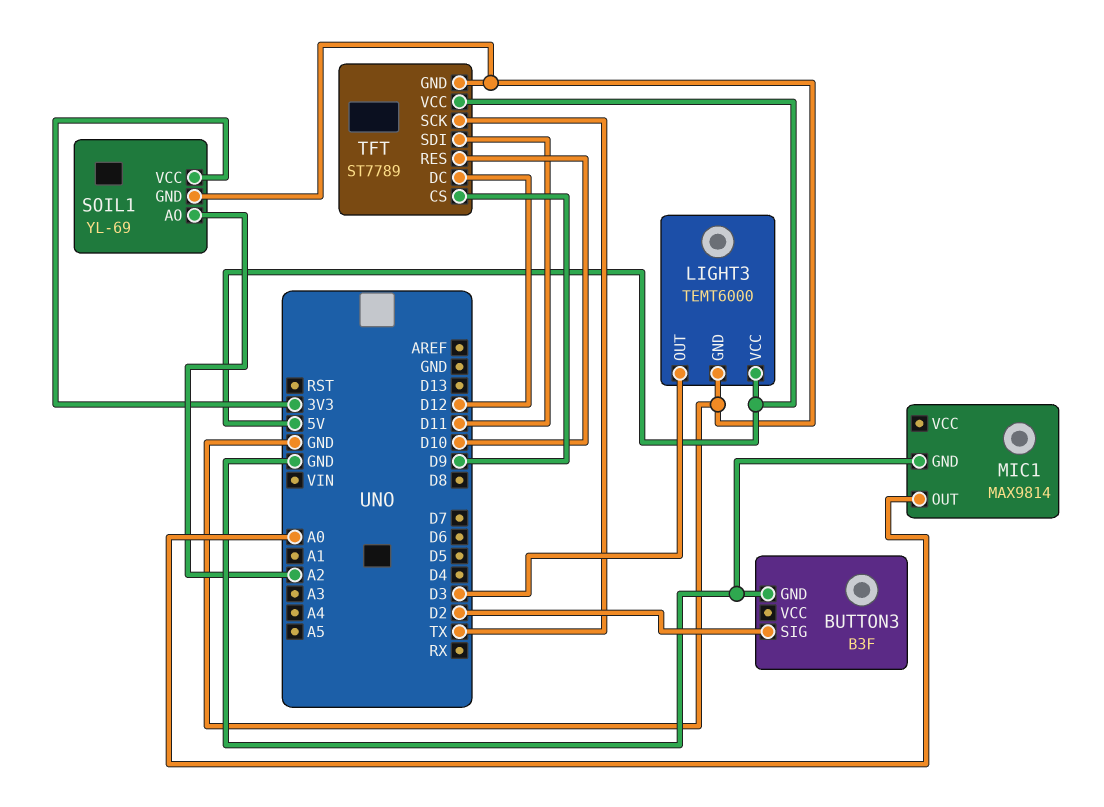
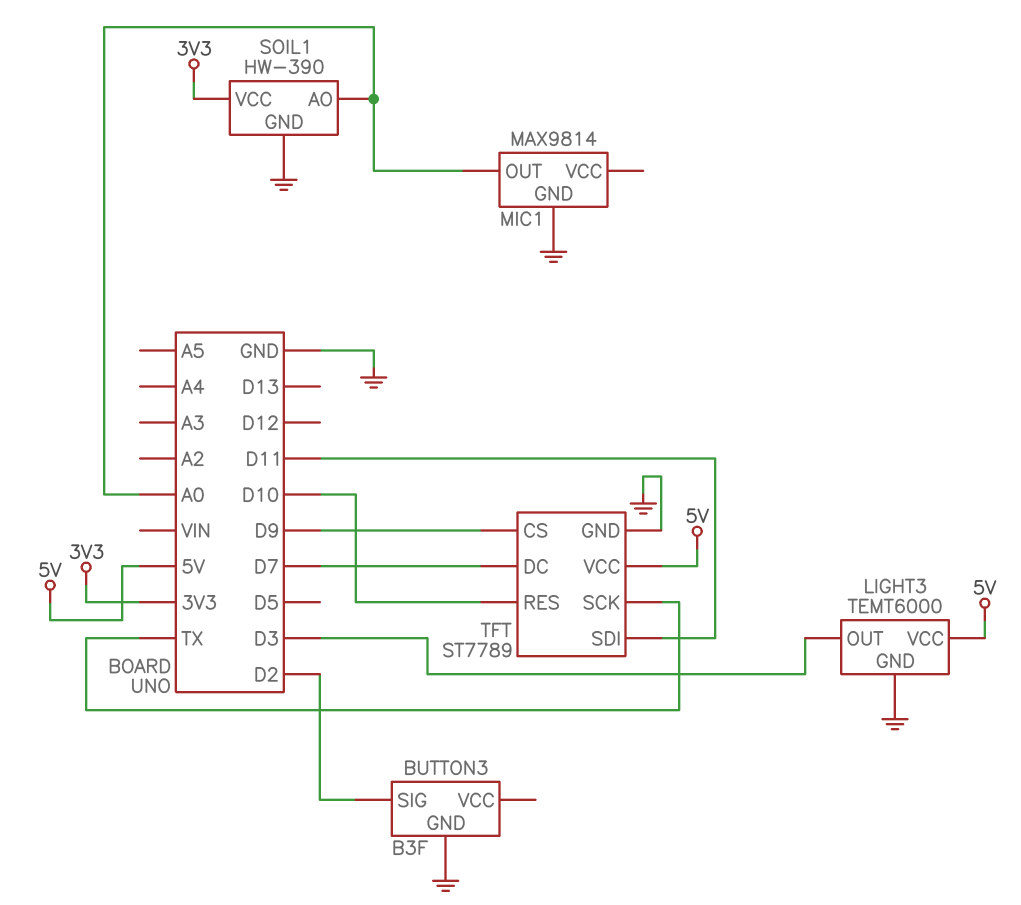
SOIL1: YL-69 -> HW-390
SOIL1 pin AO: A2 -> A0
TFT pin DC: D12 -> D7

